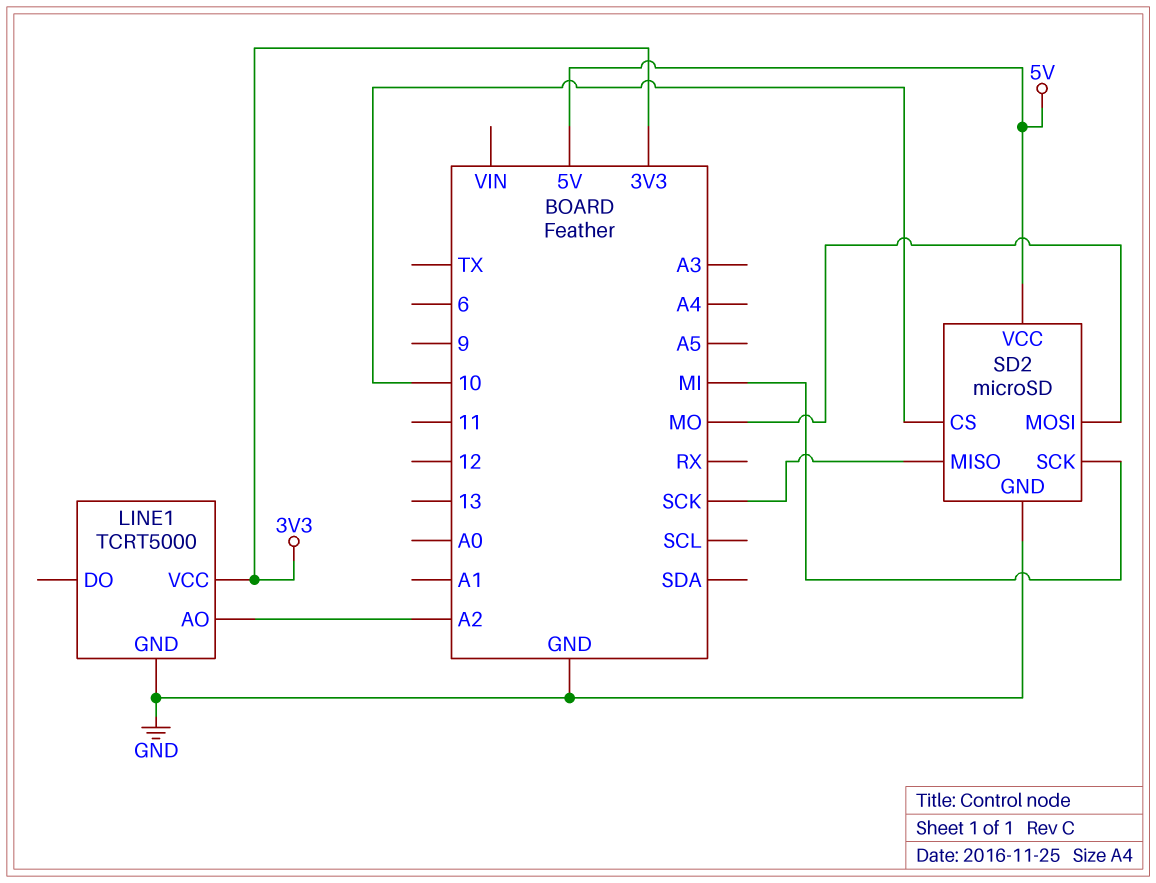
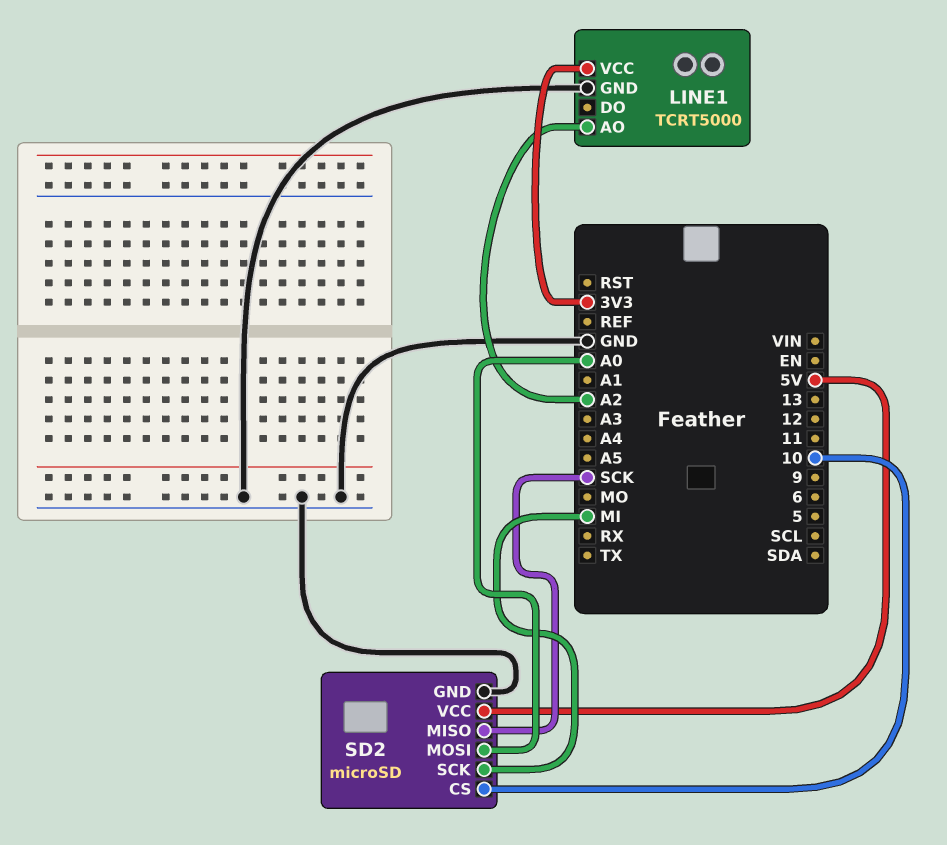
SD2 pin MOSI: MO -> A0

